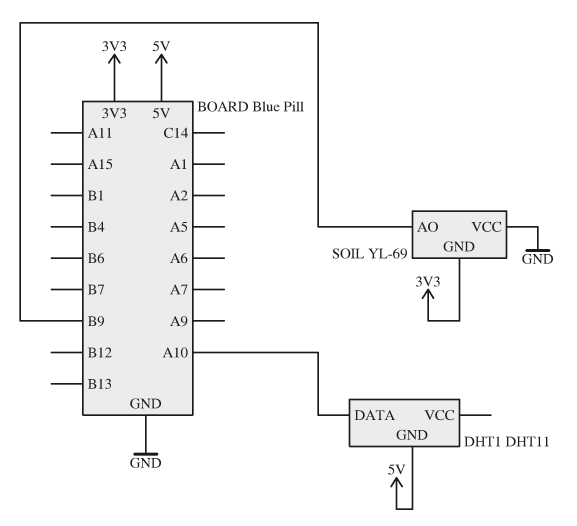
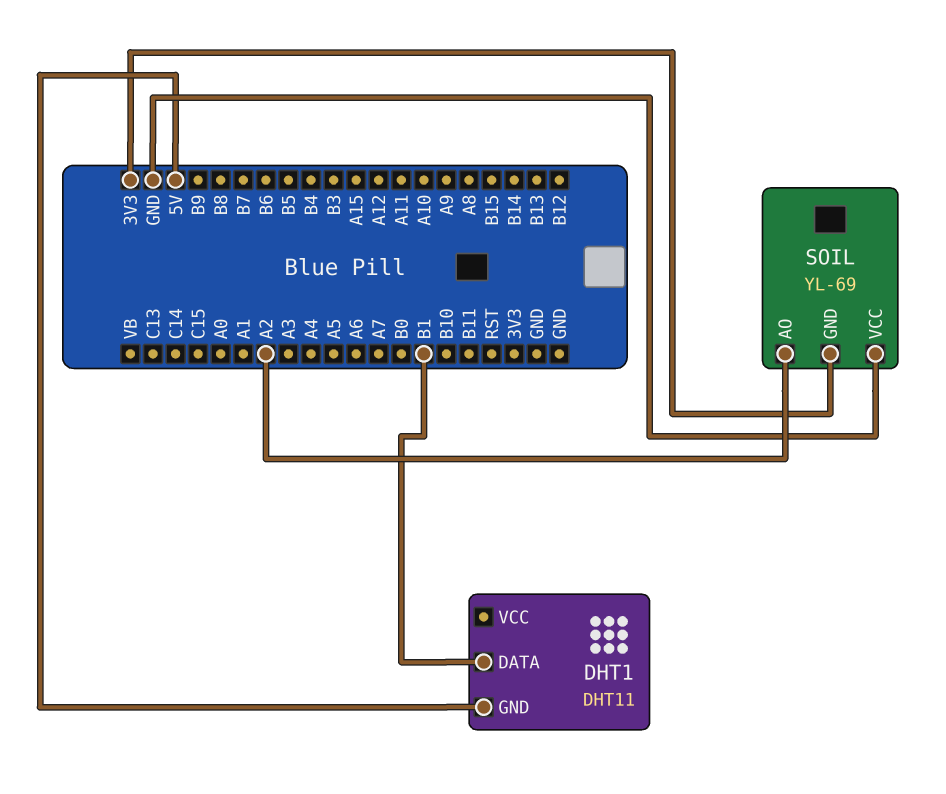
DHT1 pin DATA: A10 -> B1
SOIL pin AO: B9 -> A2

